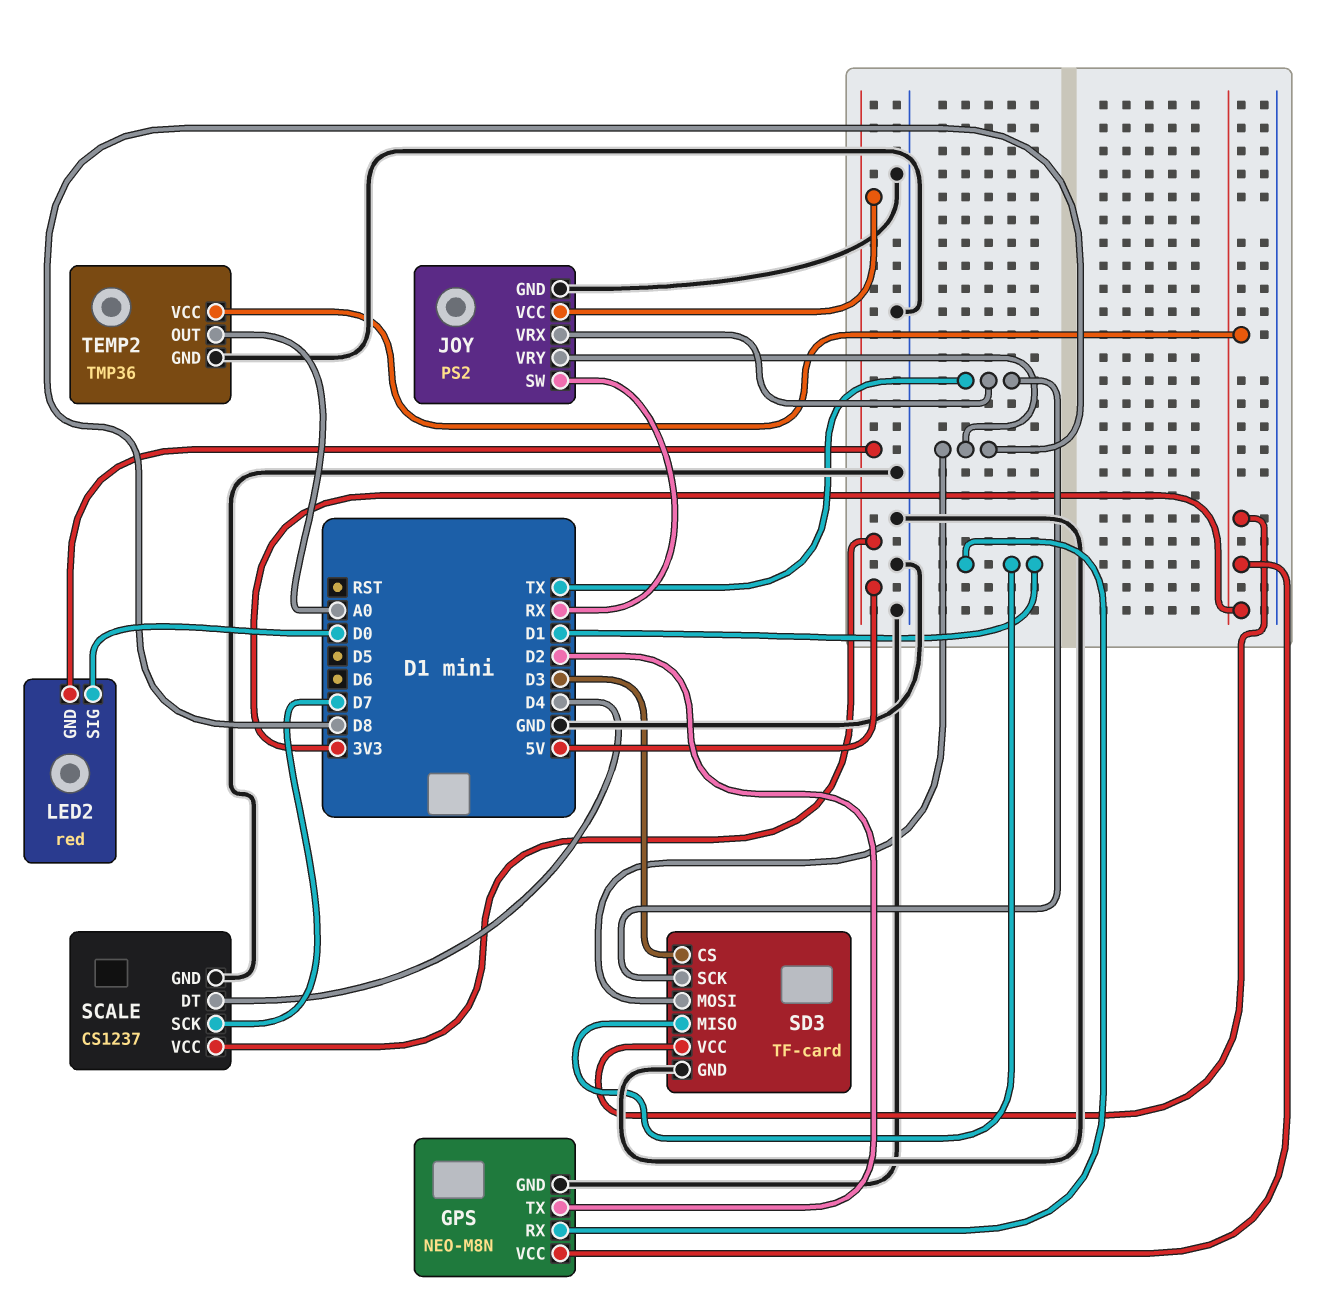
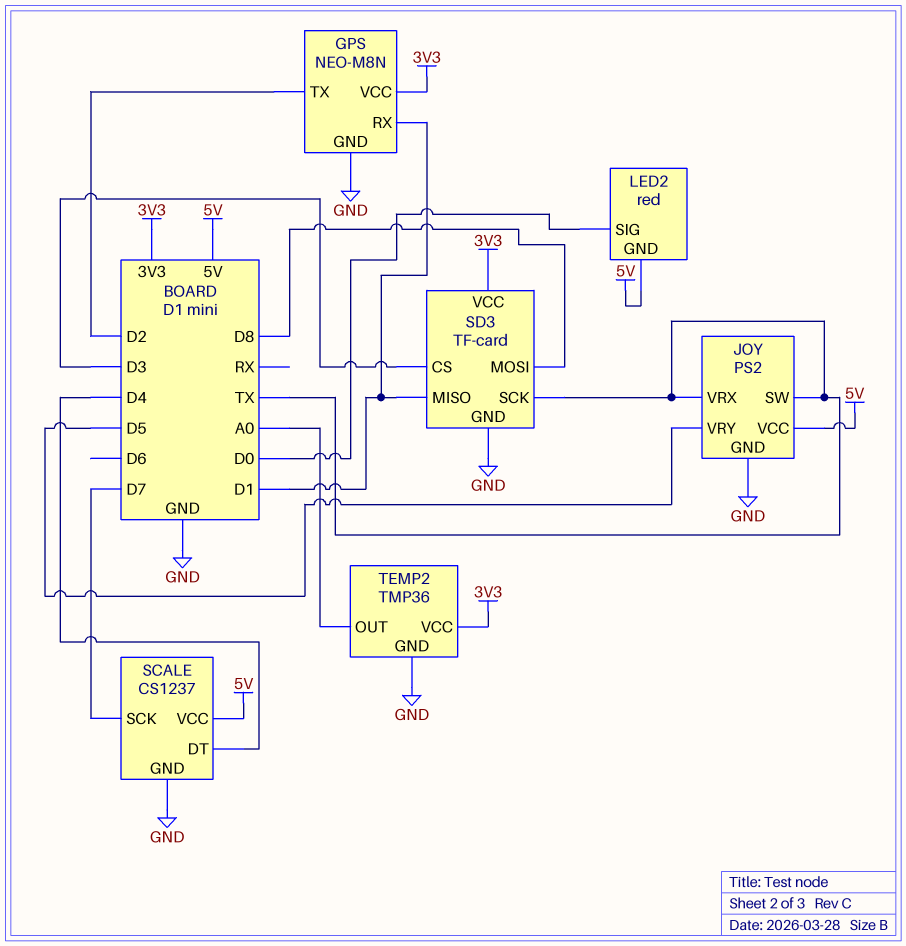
JOY pin SW: RX -> TX
JOY pin VRY: D8 -> D5

